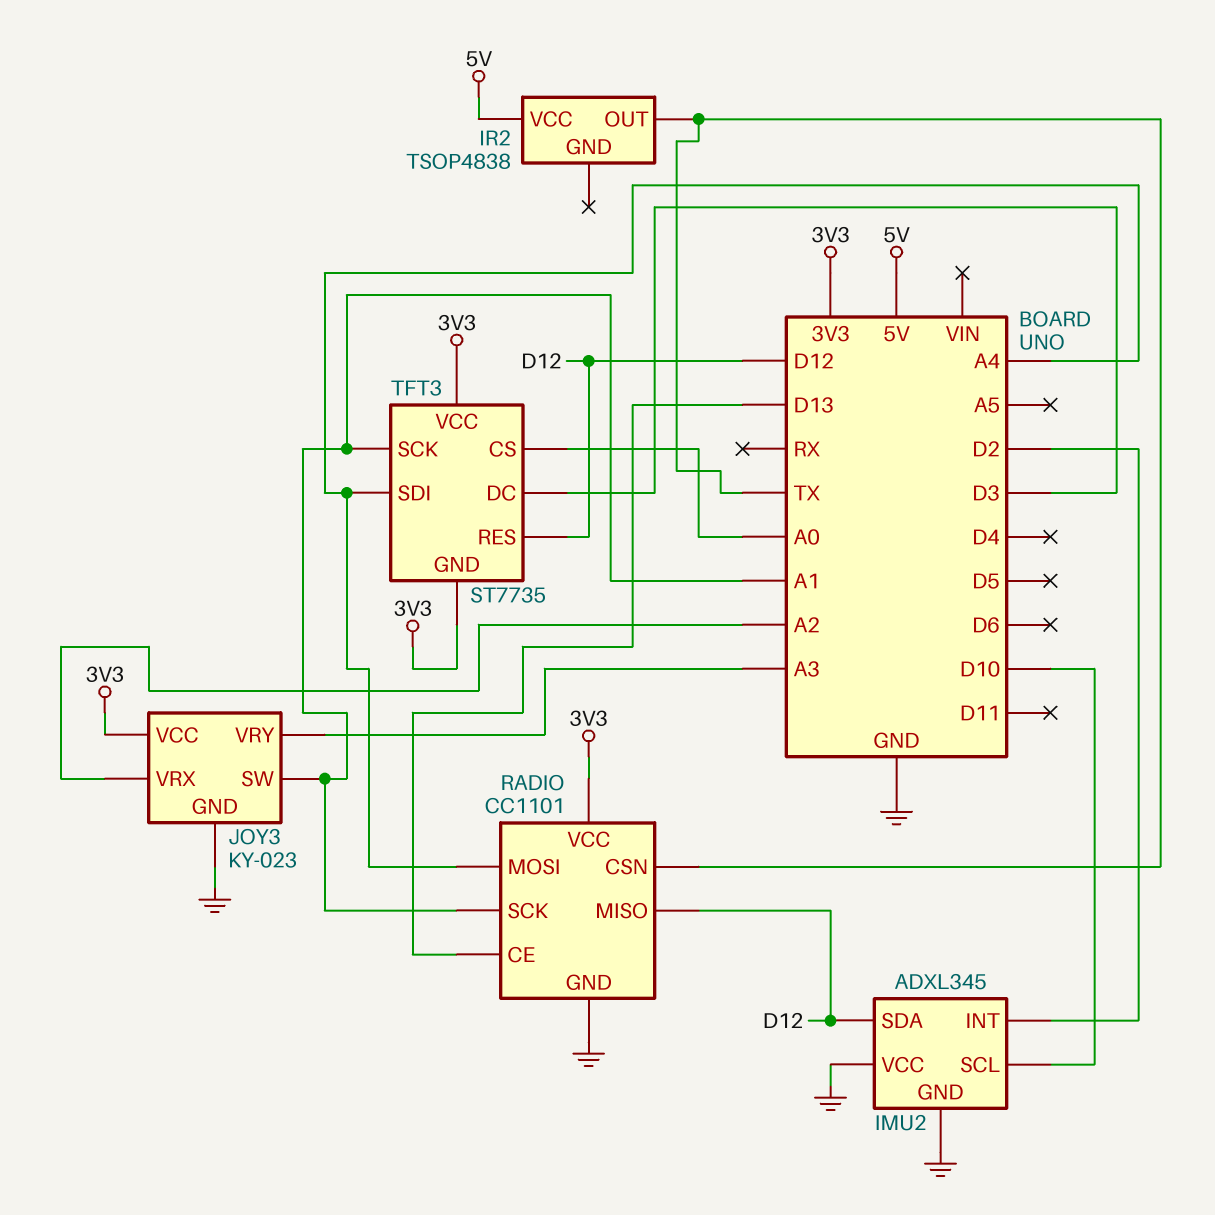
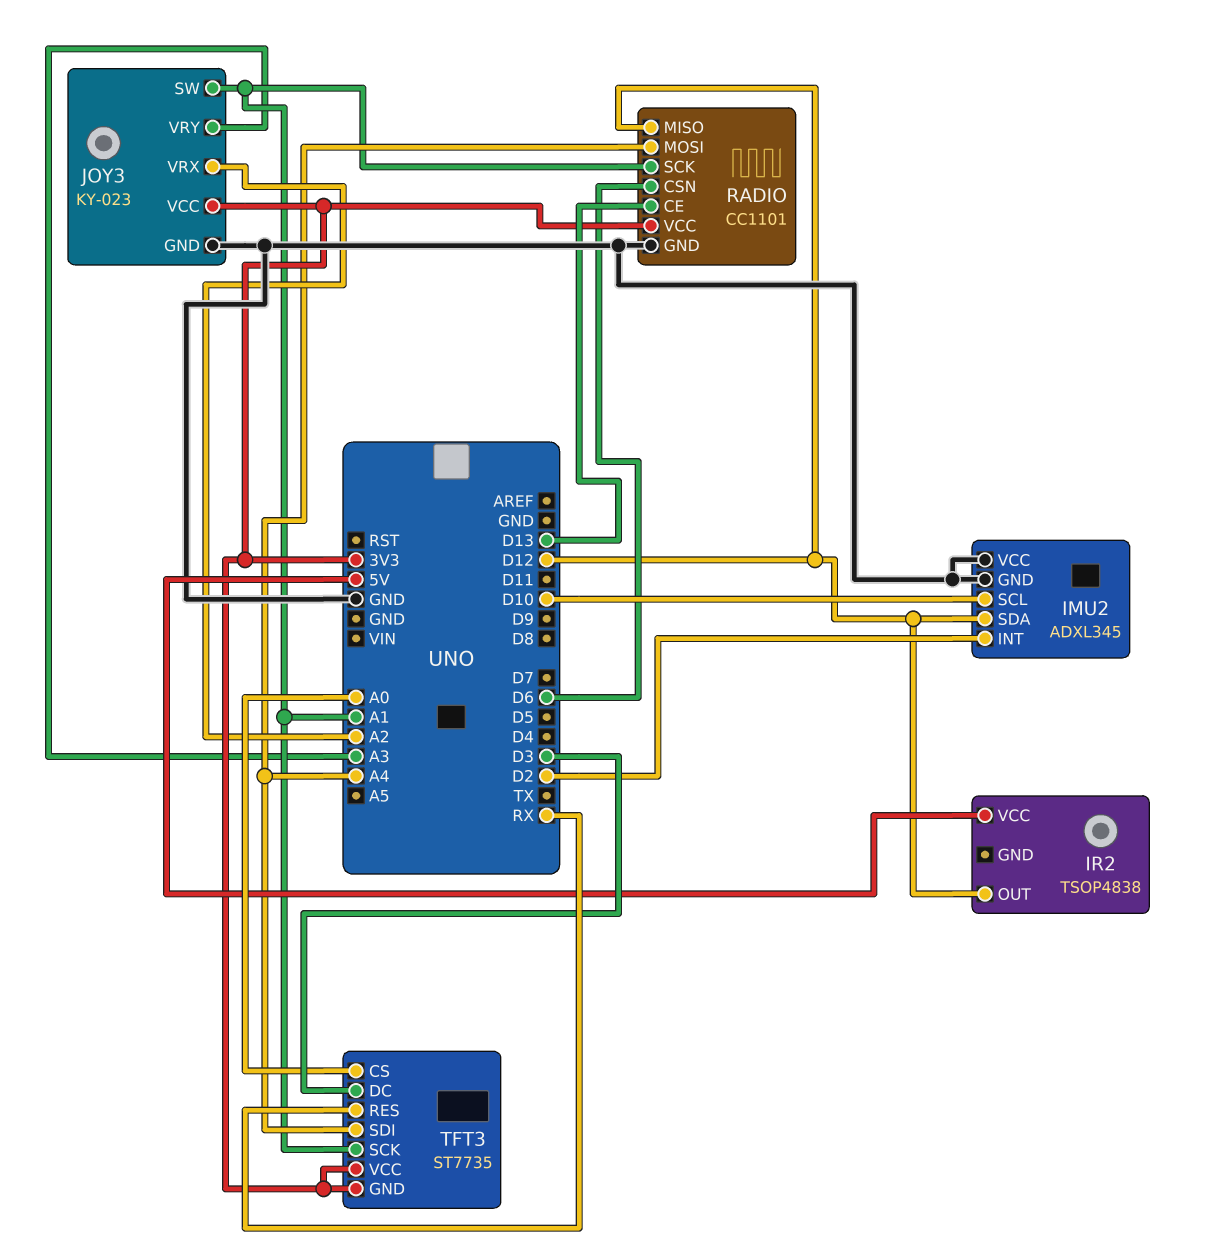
IR2 pin OUT: TX -> D12
RADIO pin CSN: TX -> D6
TFT3 pin RES: D12 -> RX

